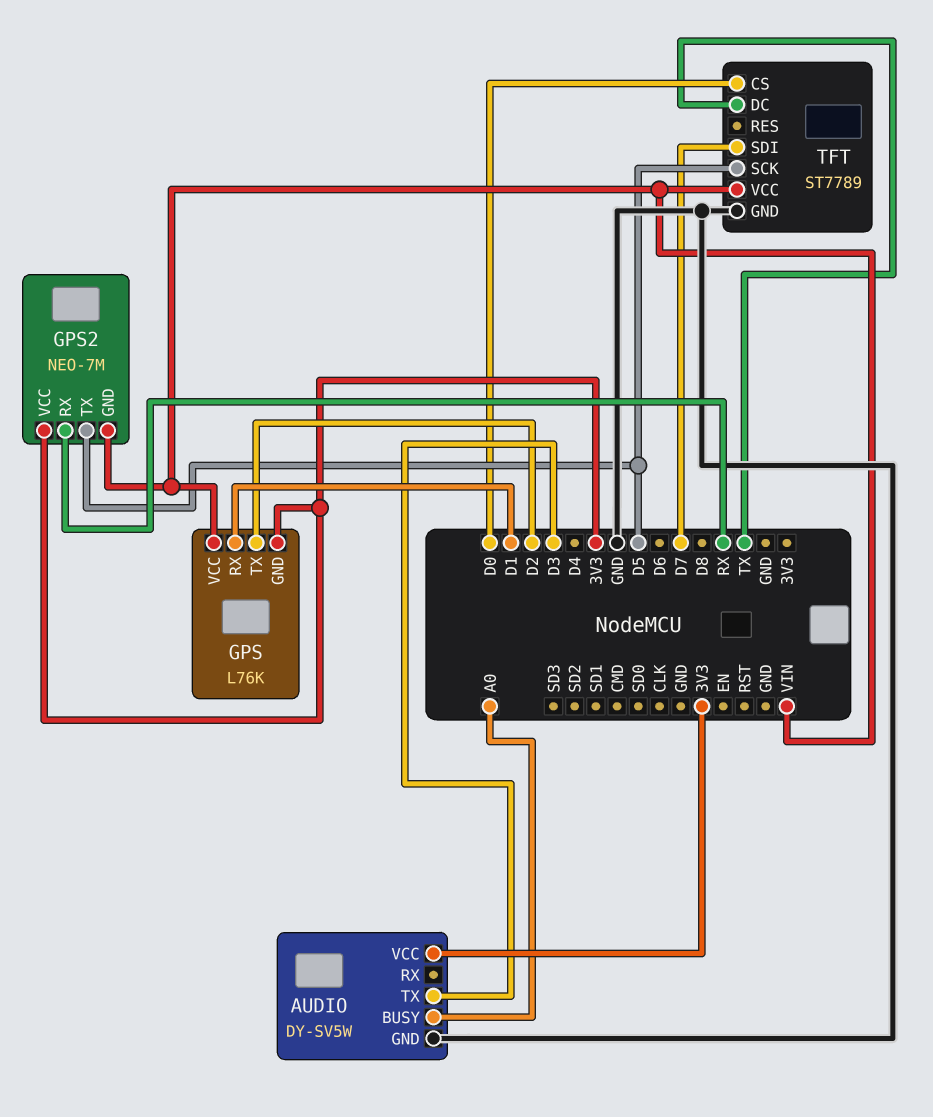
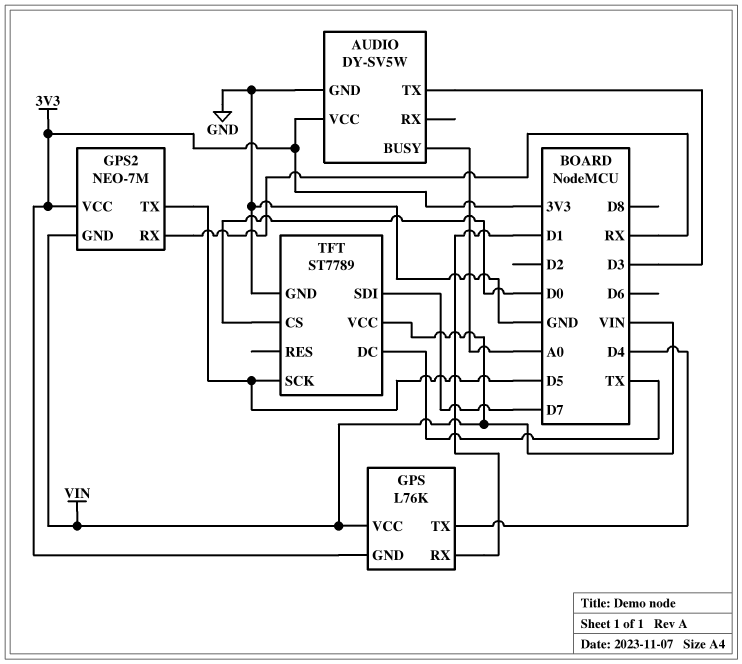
GPS pin TX: D2 -> D4

